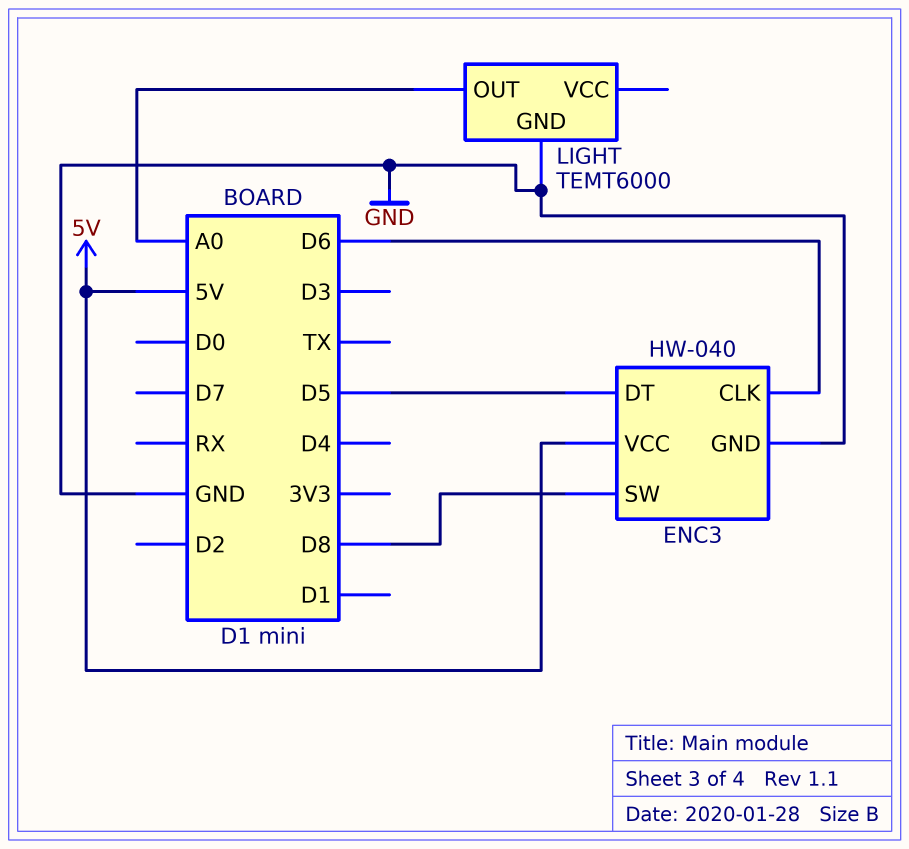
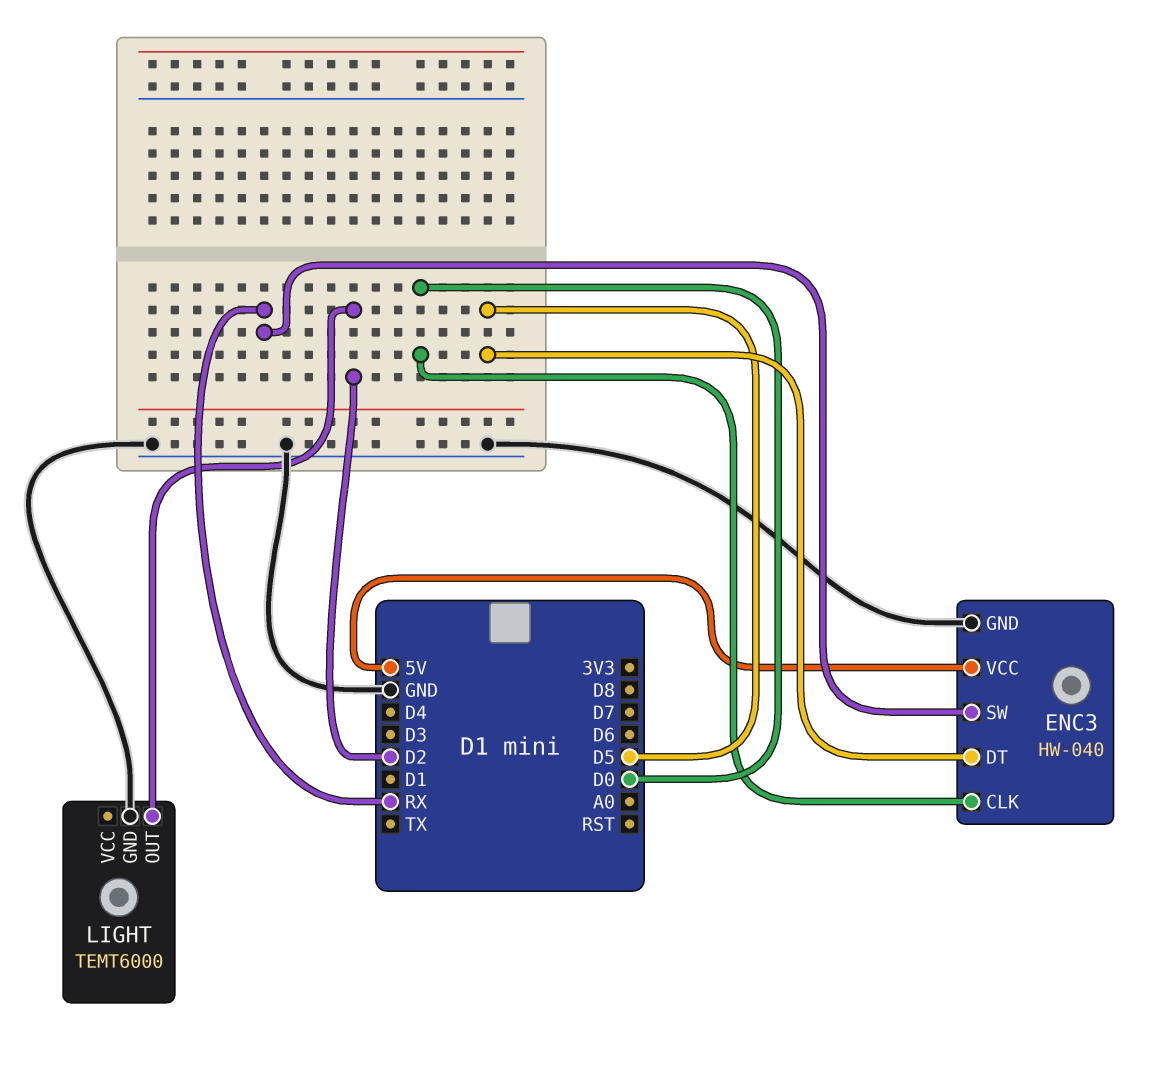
ENC3 pin CLK: D6 -> D0
ENC3 pin SW: D8 -> RX
LIGHT pin OUT: A0 -> D2

